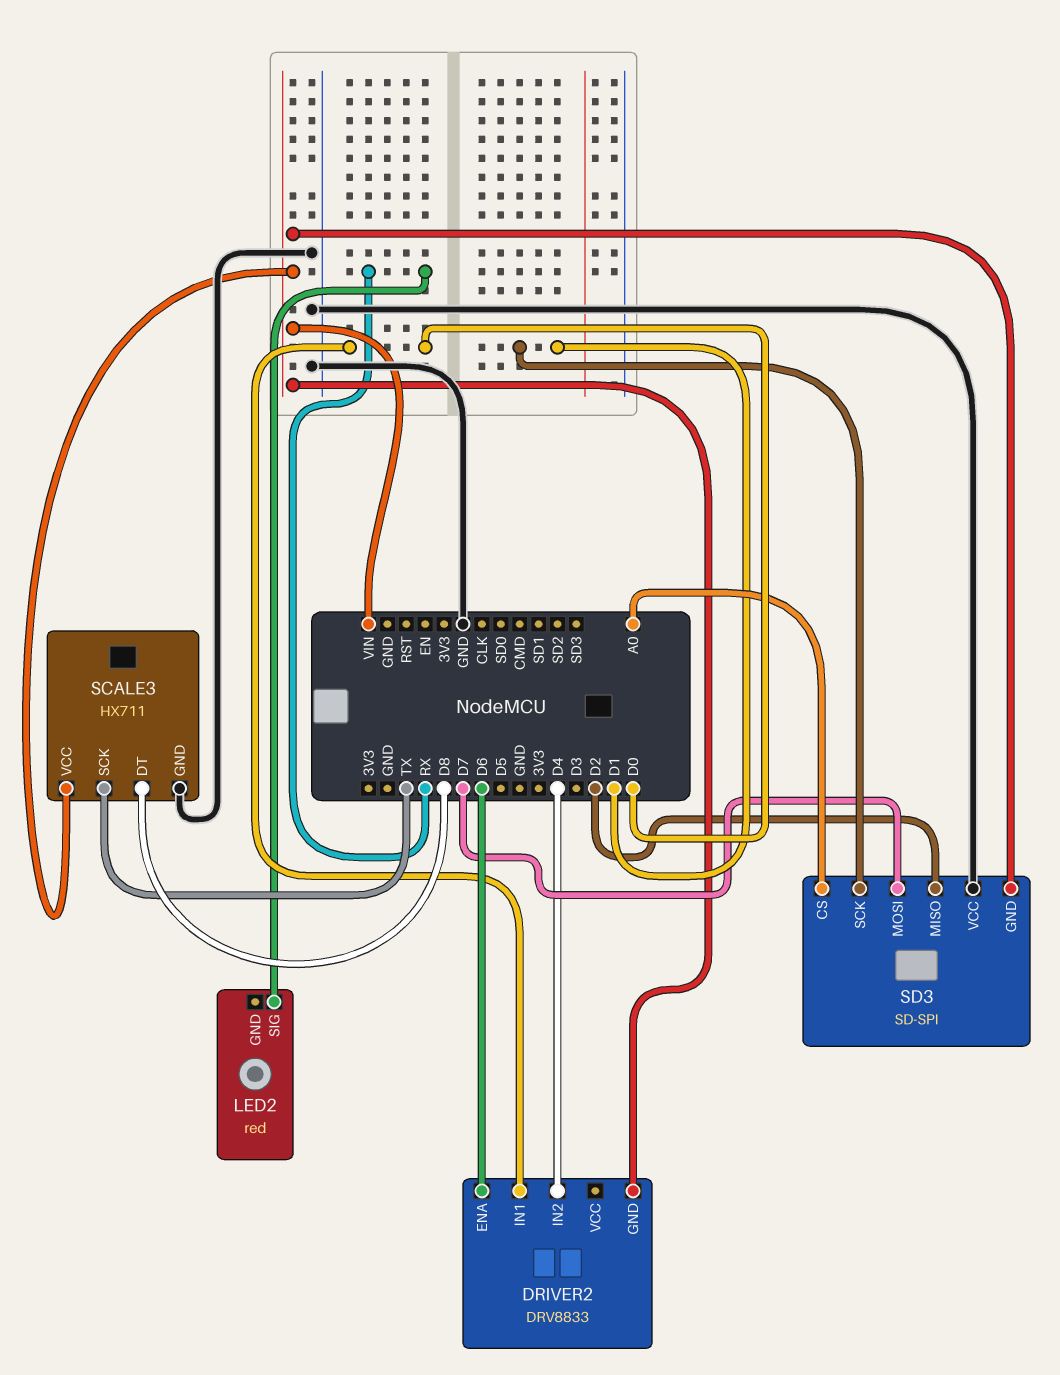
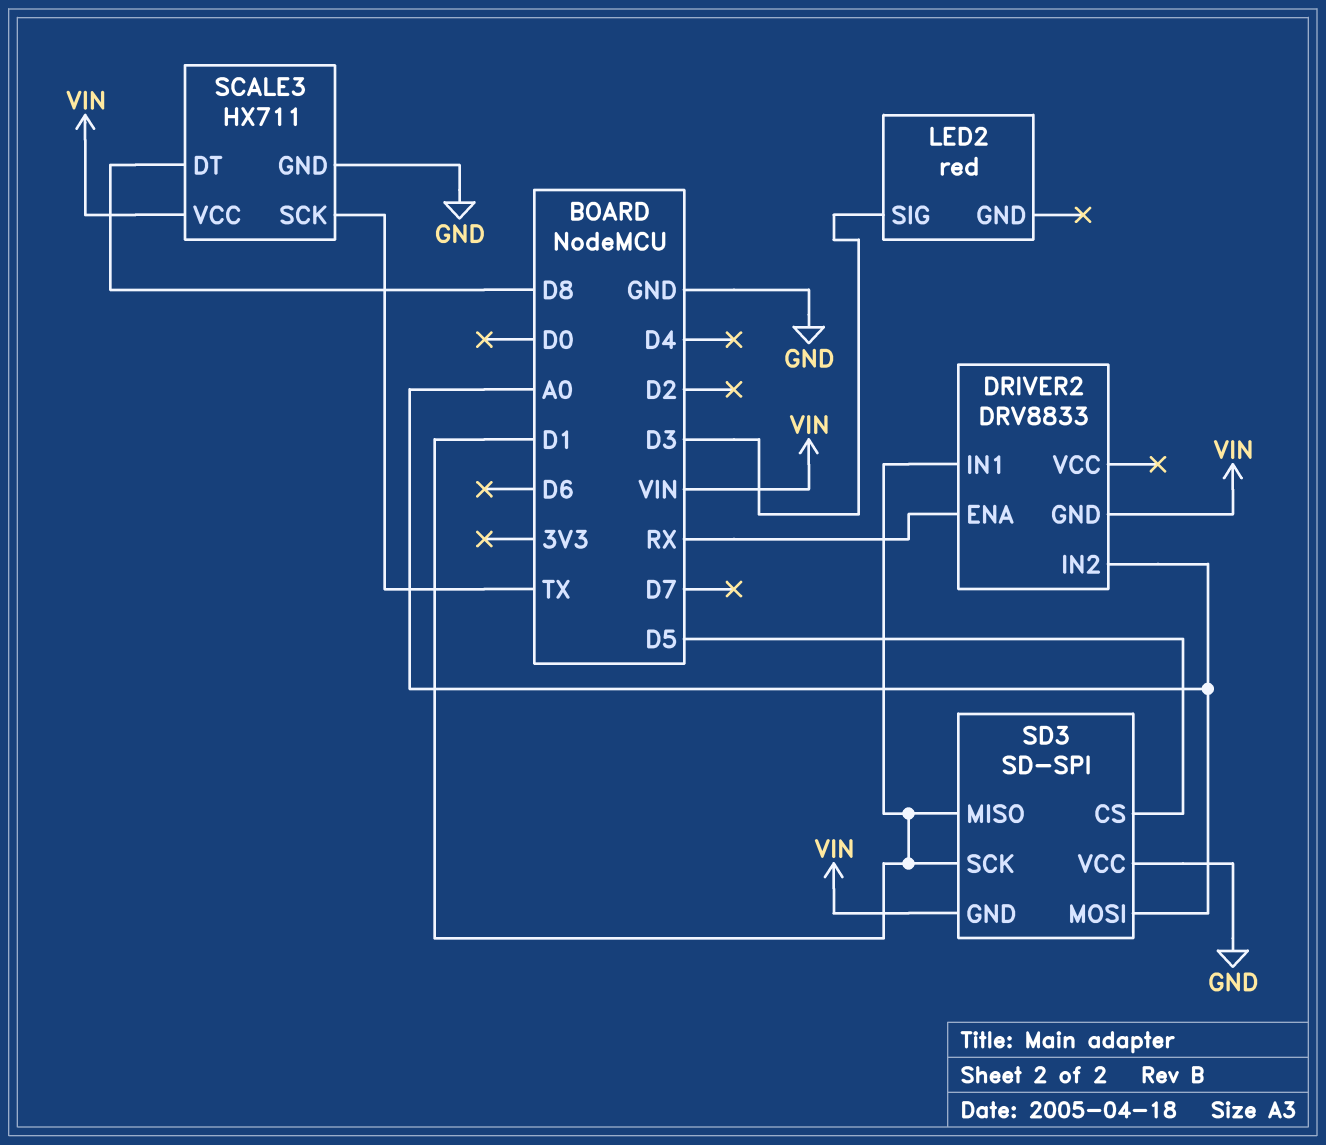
DRIVER2 pin ENA: D6 -> RX
DRIVER2 pin IN1: D0 -> D1
DRIVER2 pin IN2: D4 -> A0
LED2 pin SIG: RX -> D3
SD3 pin CS: A0 -> D5
SD3 pin MISO: D2 -> D1
SD3 pin MOSI: D7 -> A0

